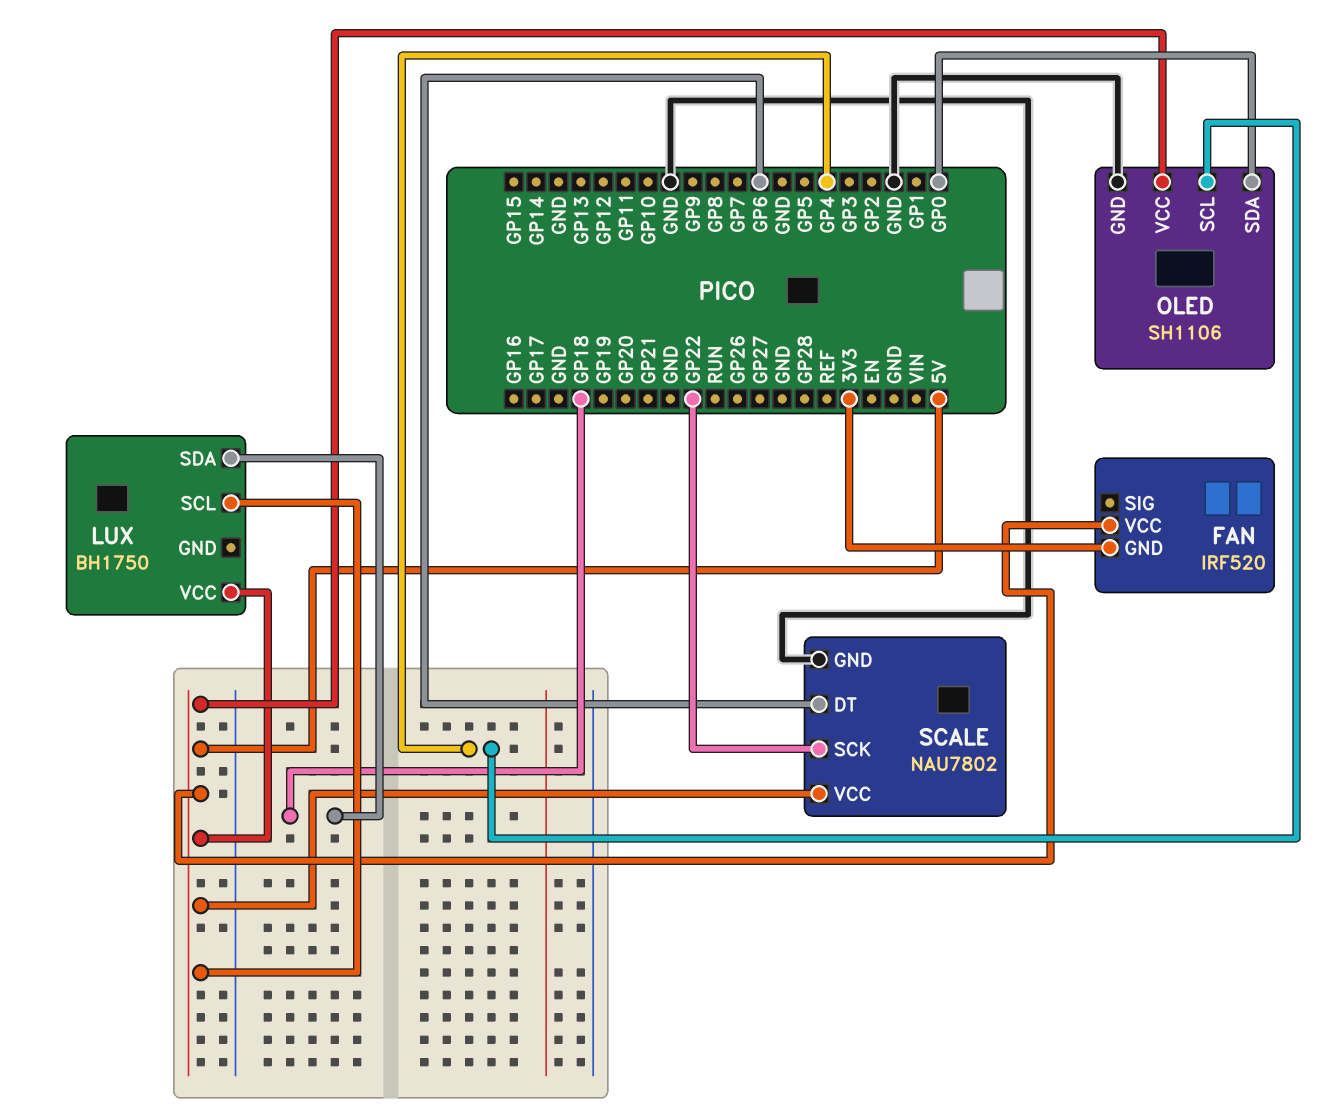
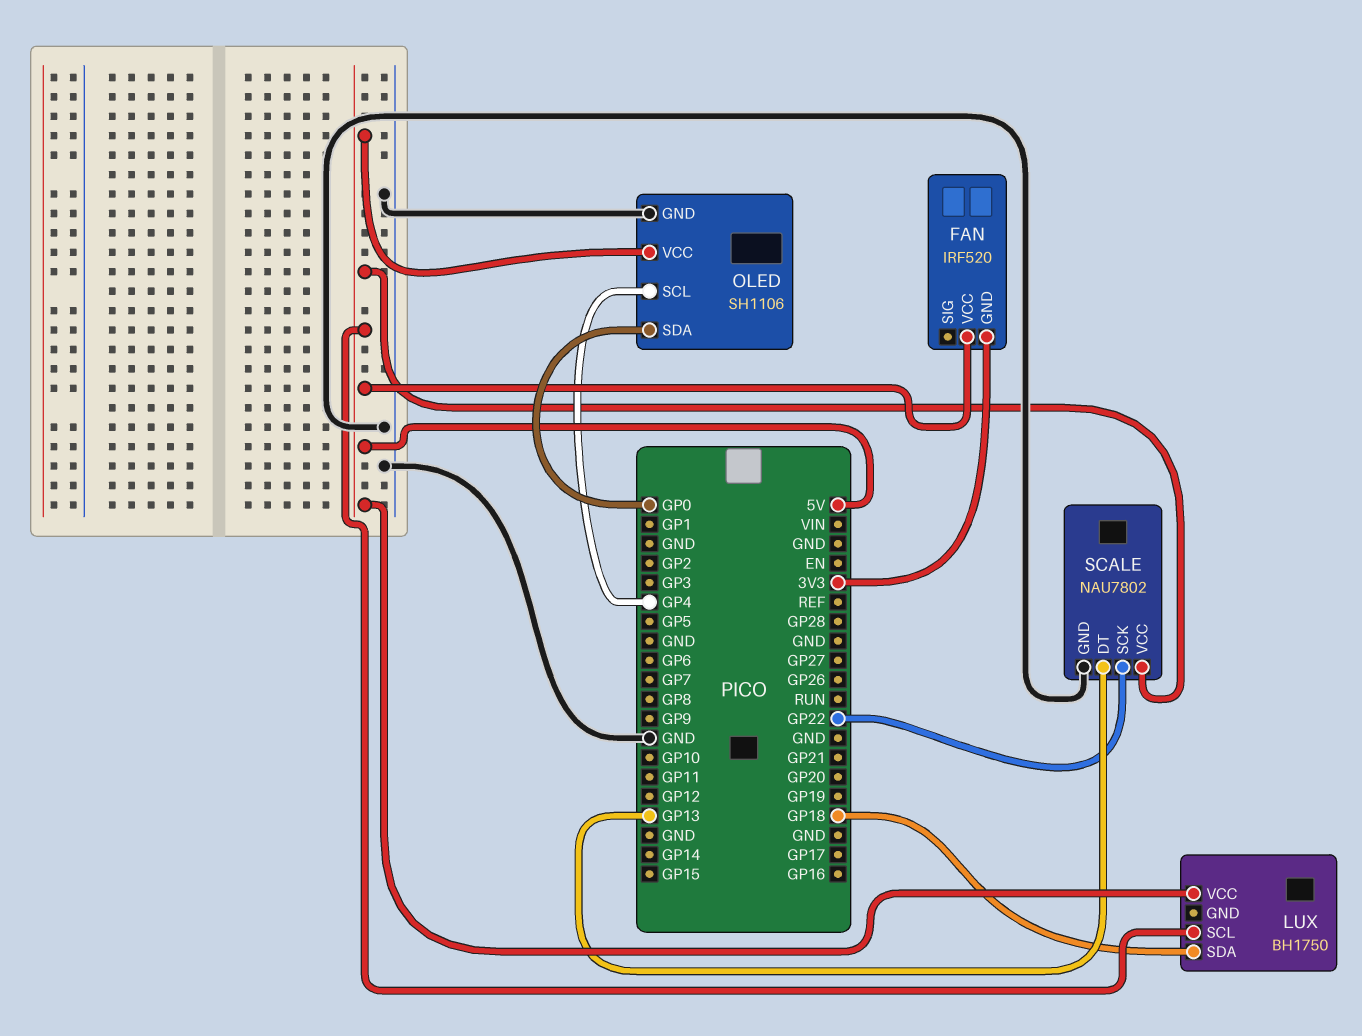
SCALE pin DT: GP6 -> GP13

